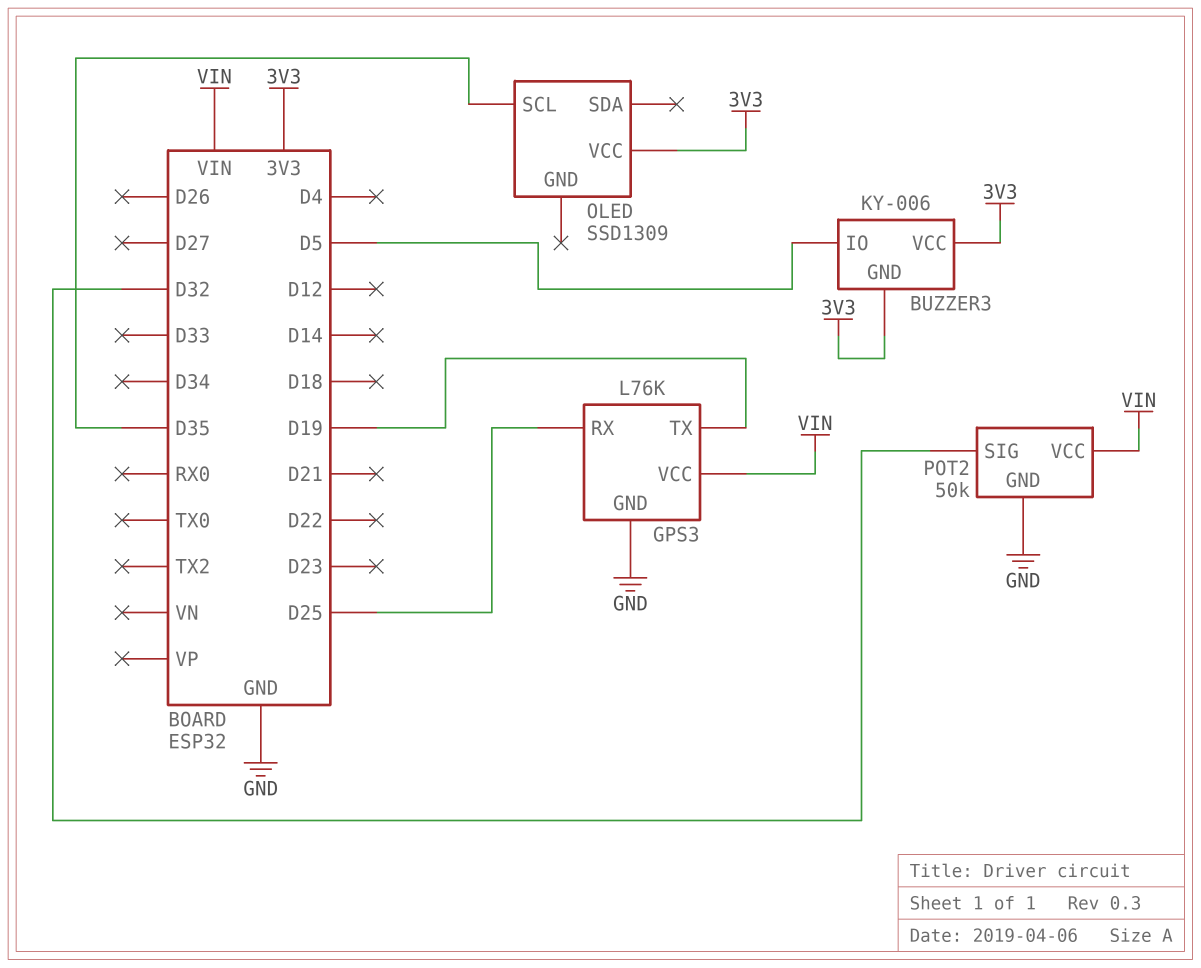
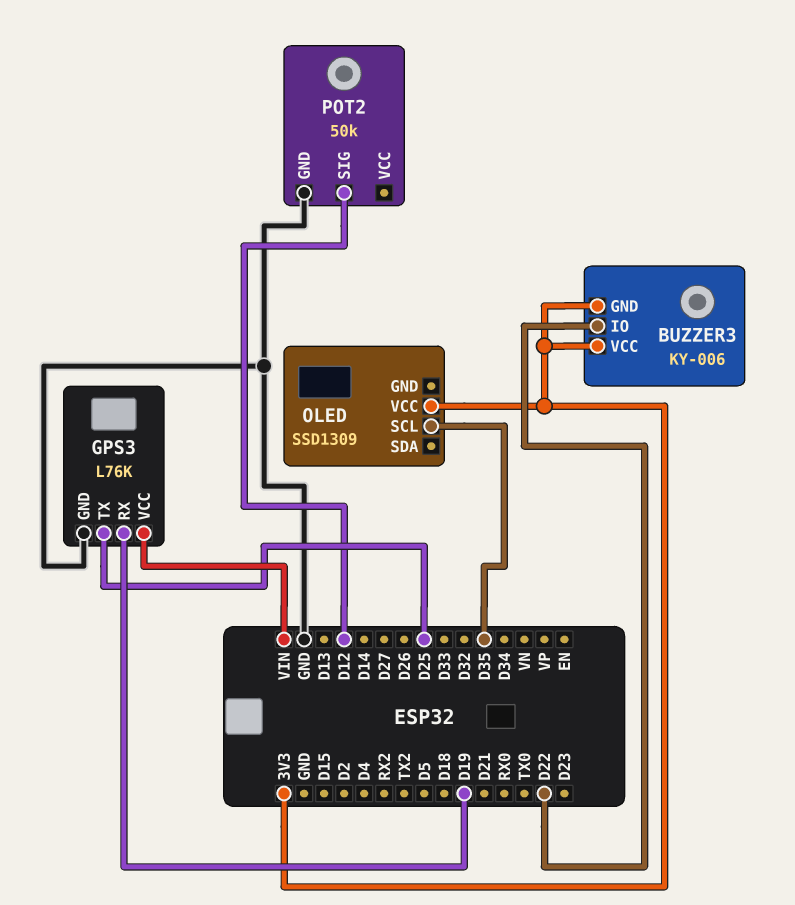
BUZZER3 pin IO: D5 -> D22
GPS3 pin RX: D25 -> D19
GPS3 pin TX: D19 -> D25
POT2 pin SIG: D32 -> D12
POT2 pin VCC: VIN -> none

